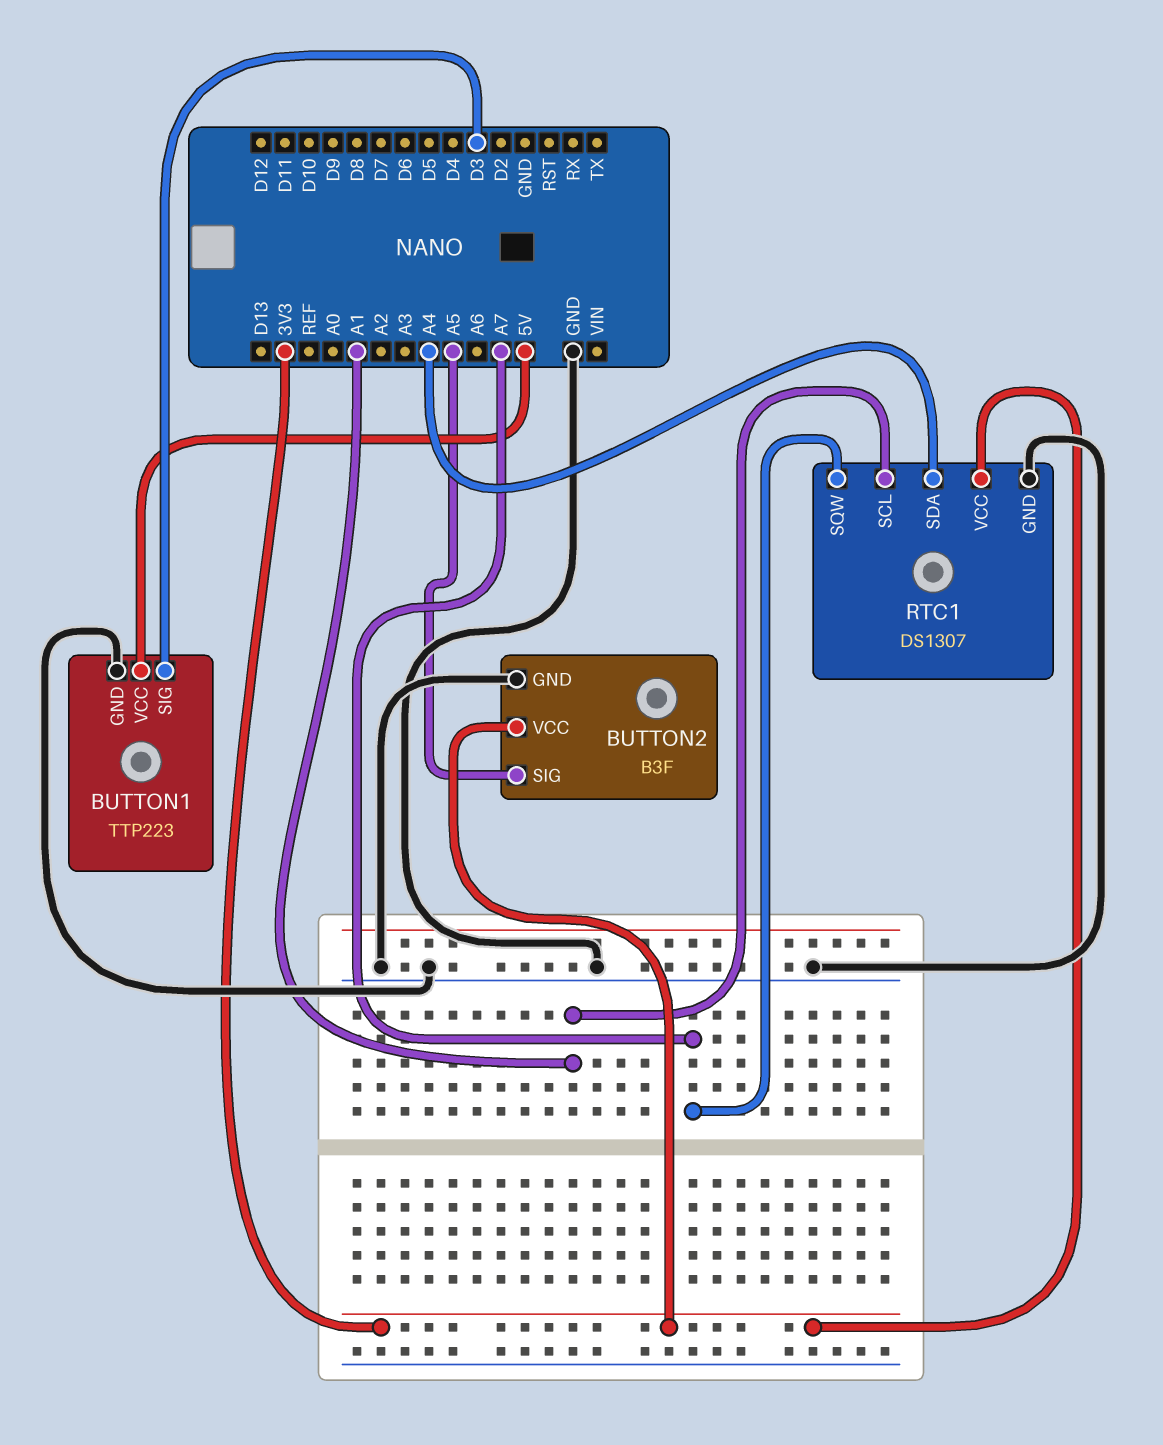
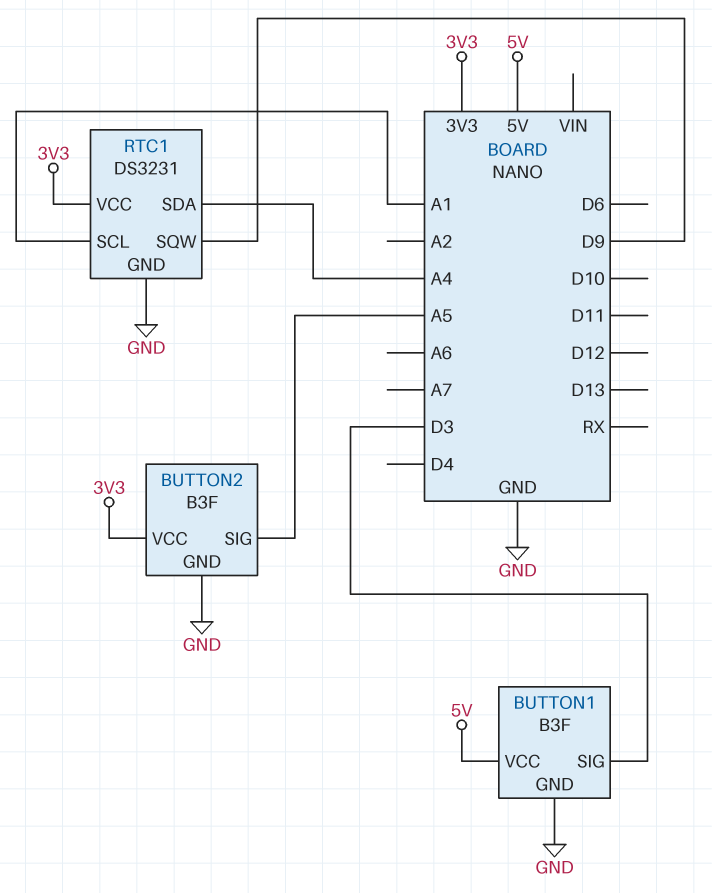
BUTTON1: TTP223 -> B3F
RTC1: DS1307 -> DS3231
RTC1 pin SQW: A7 -> D9

